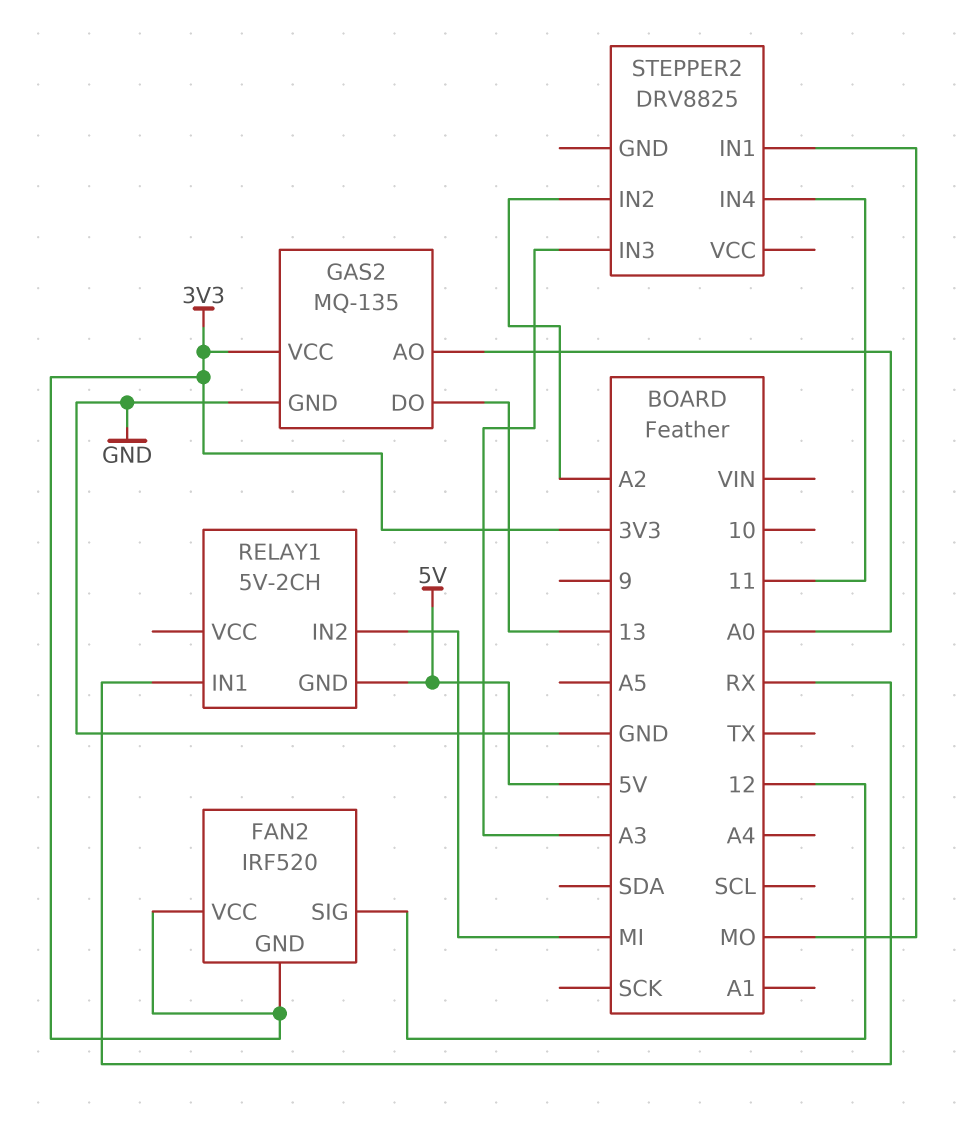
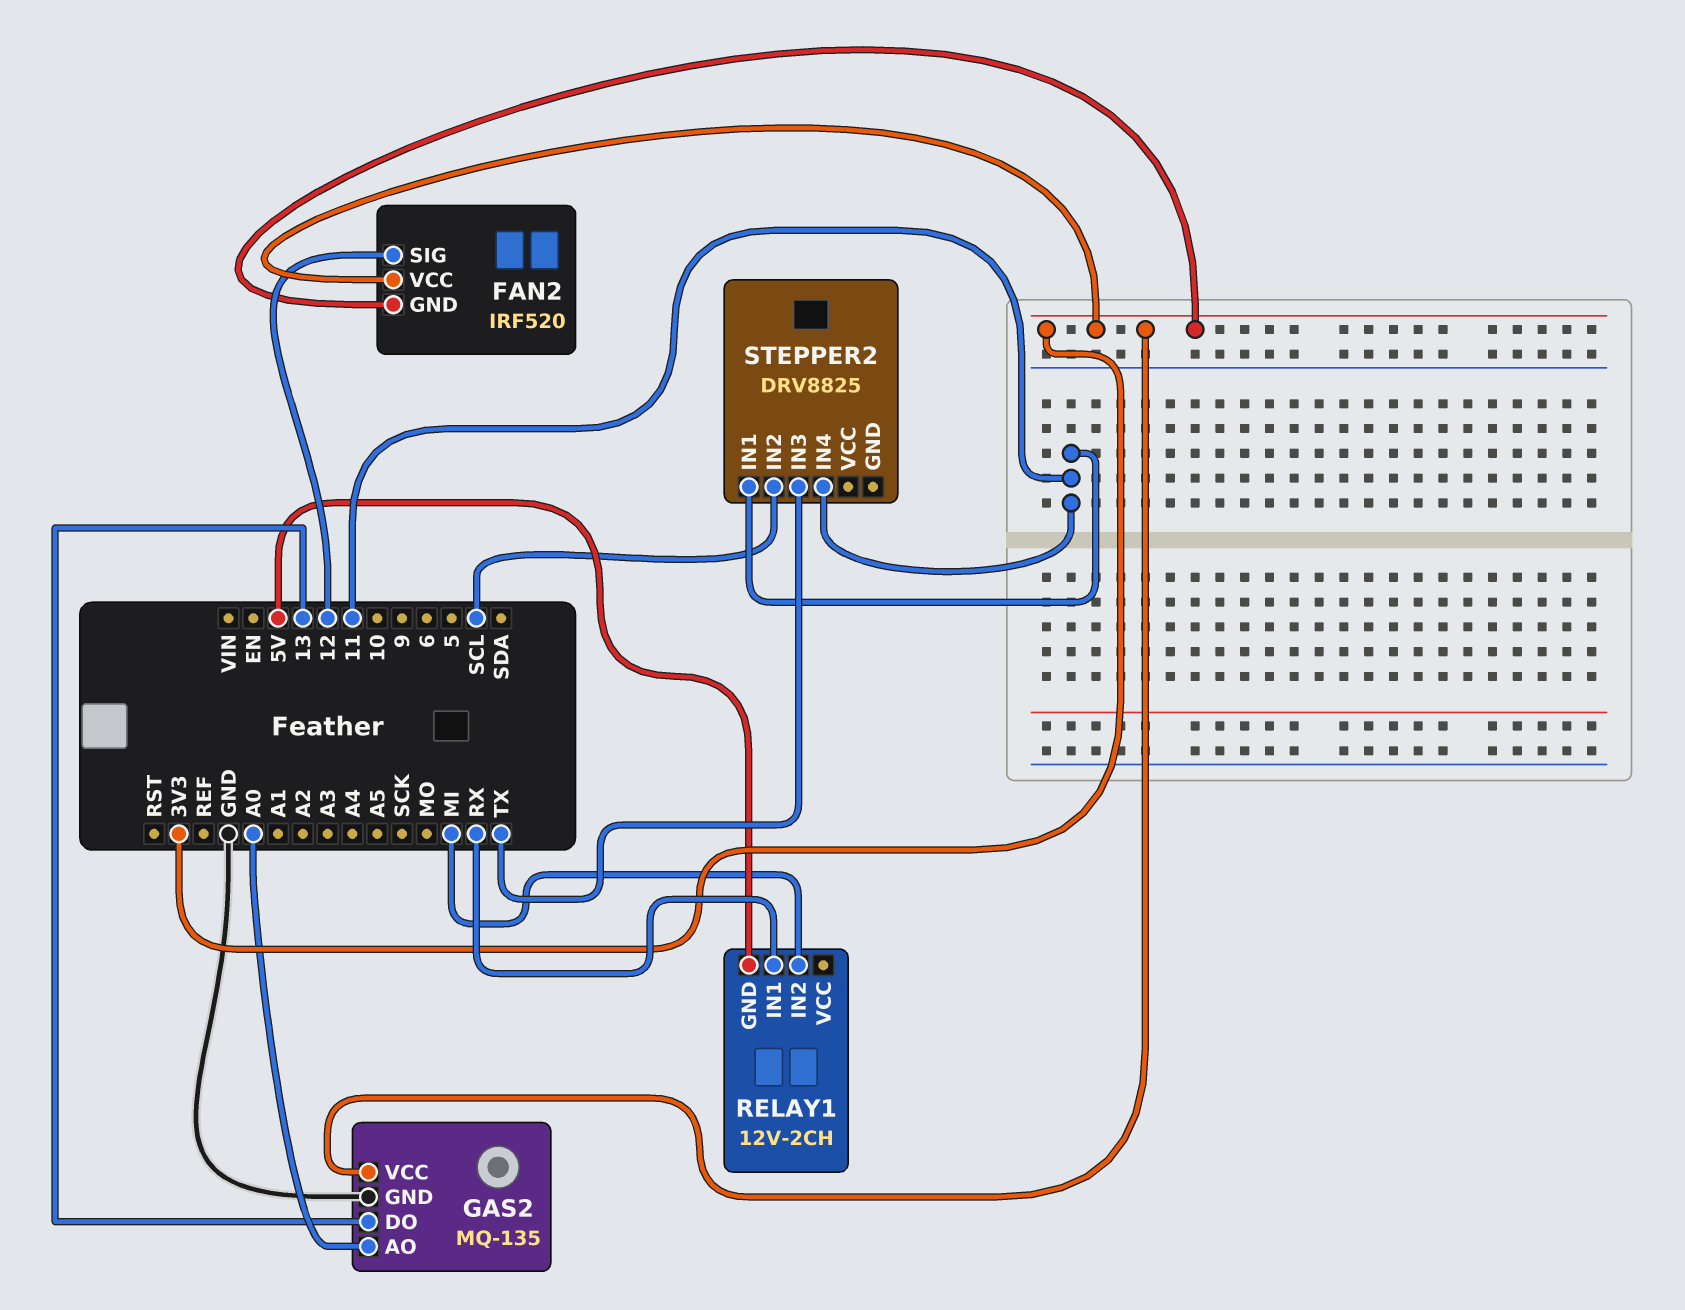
RELAY1: 5V-2CH -> 12V-2CH
STEPPER2 pin IN1: MO -> 11
STEPPER2 pin IN2: A2 -> SCL
STEPPER2 pin IN3: A3 -> TX

